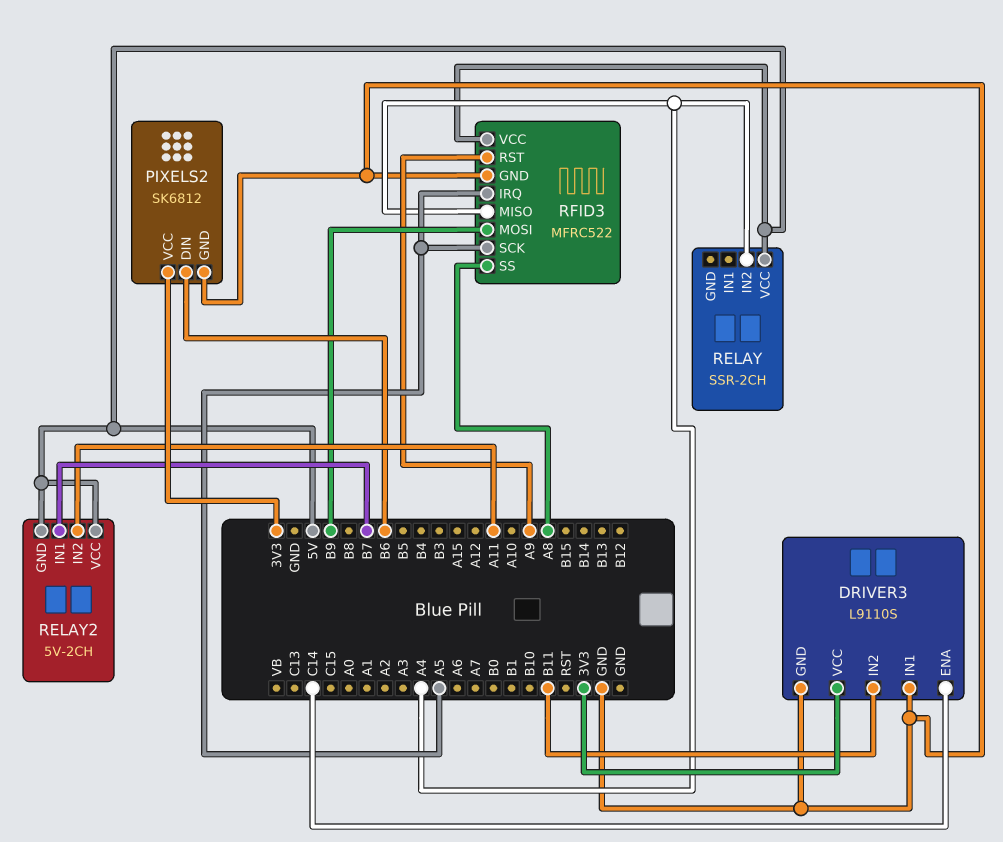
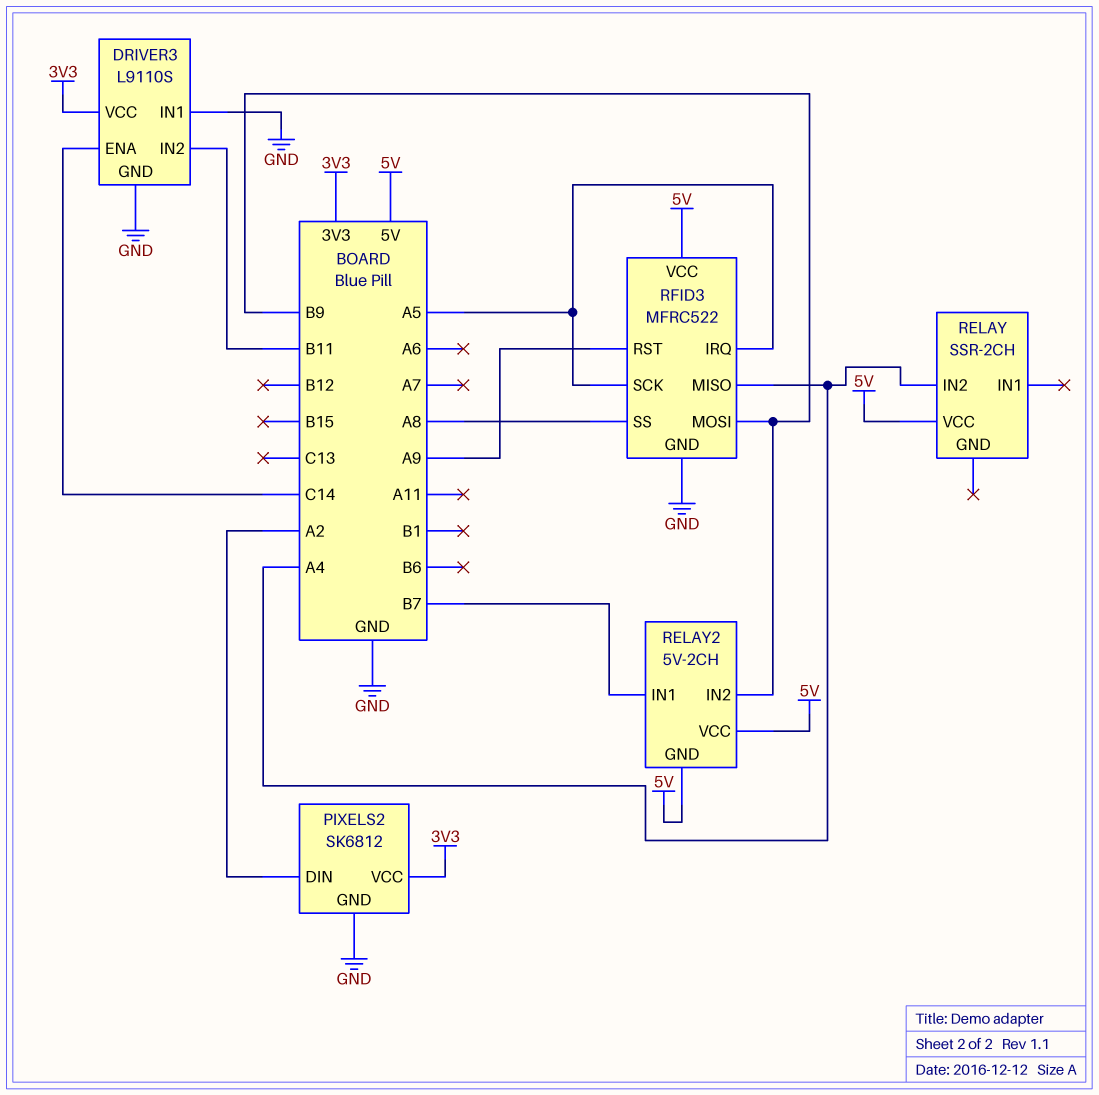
PIXELS2 pin DIN: B6 -> A2
RELAY2 pin IN2: A11 -> B9

